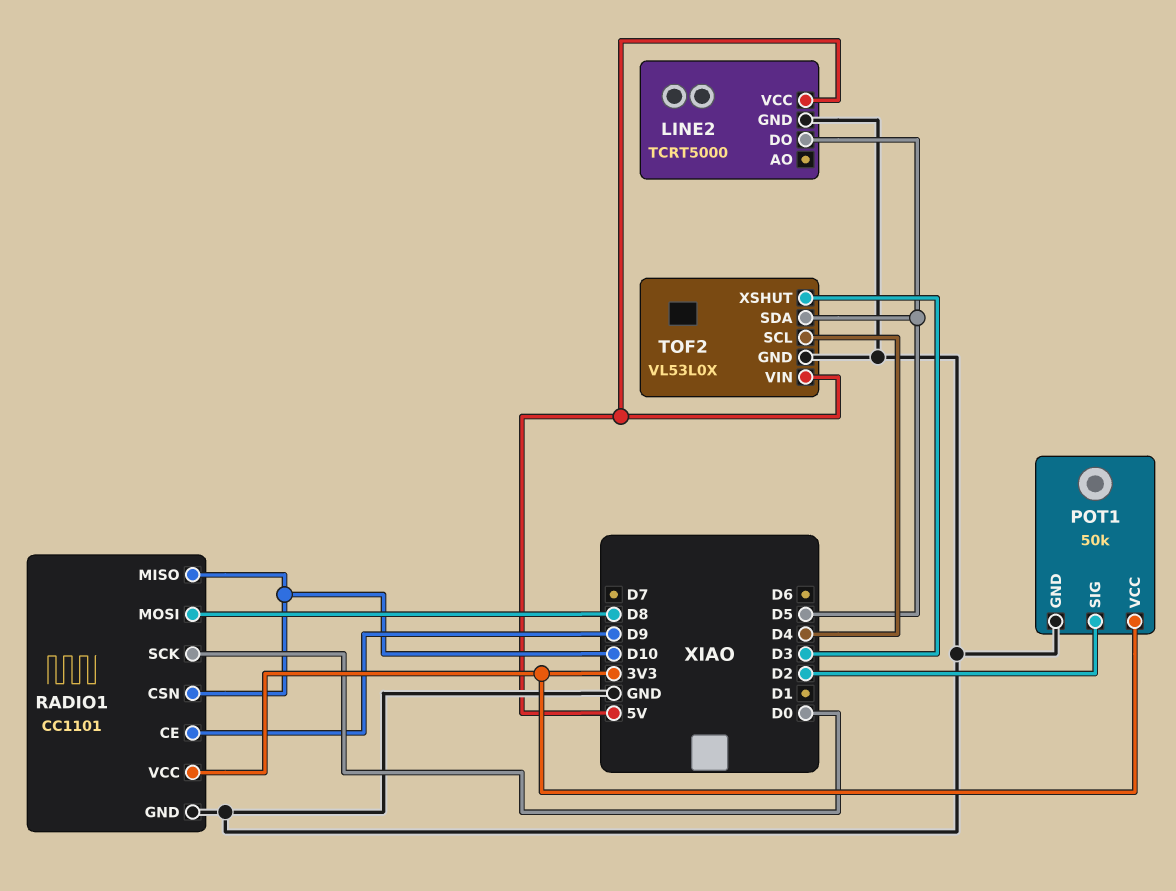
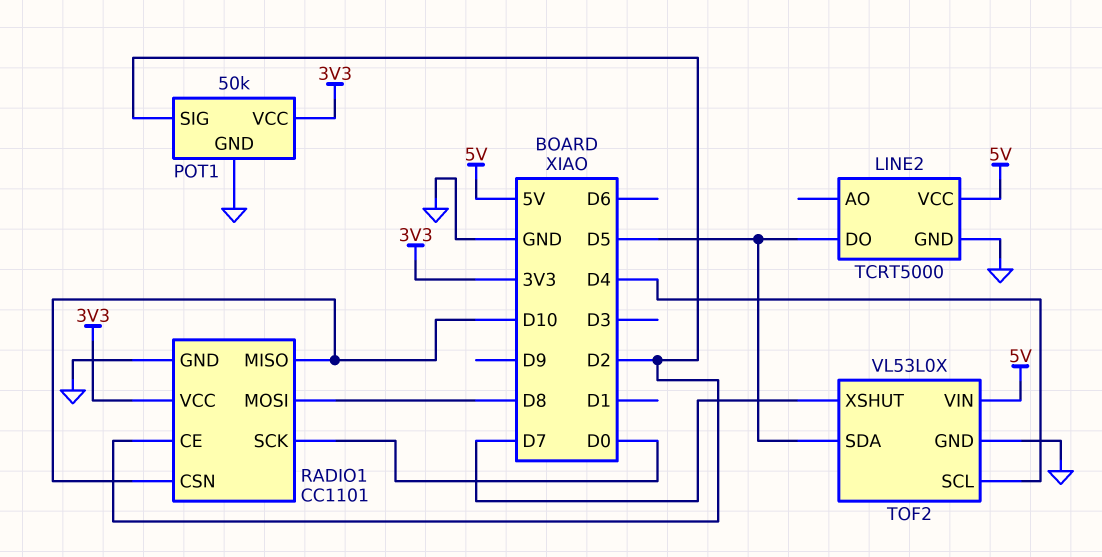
RADIO1 pin CE: D9 -> D2
TOF2 pin XSHUT: D3 -> D7

